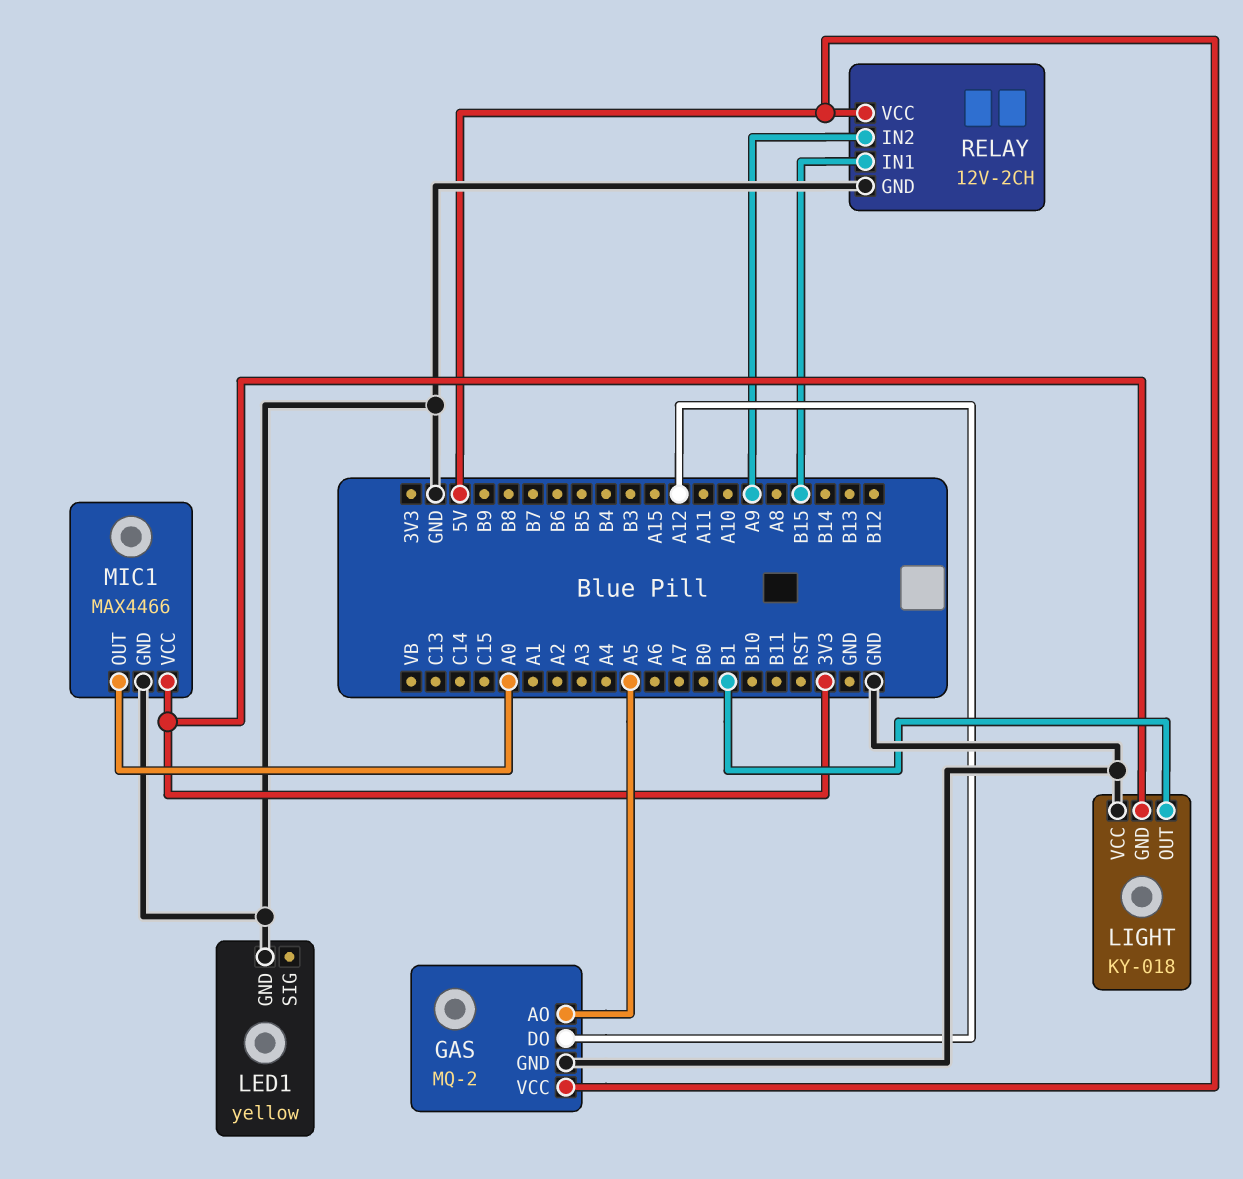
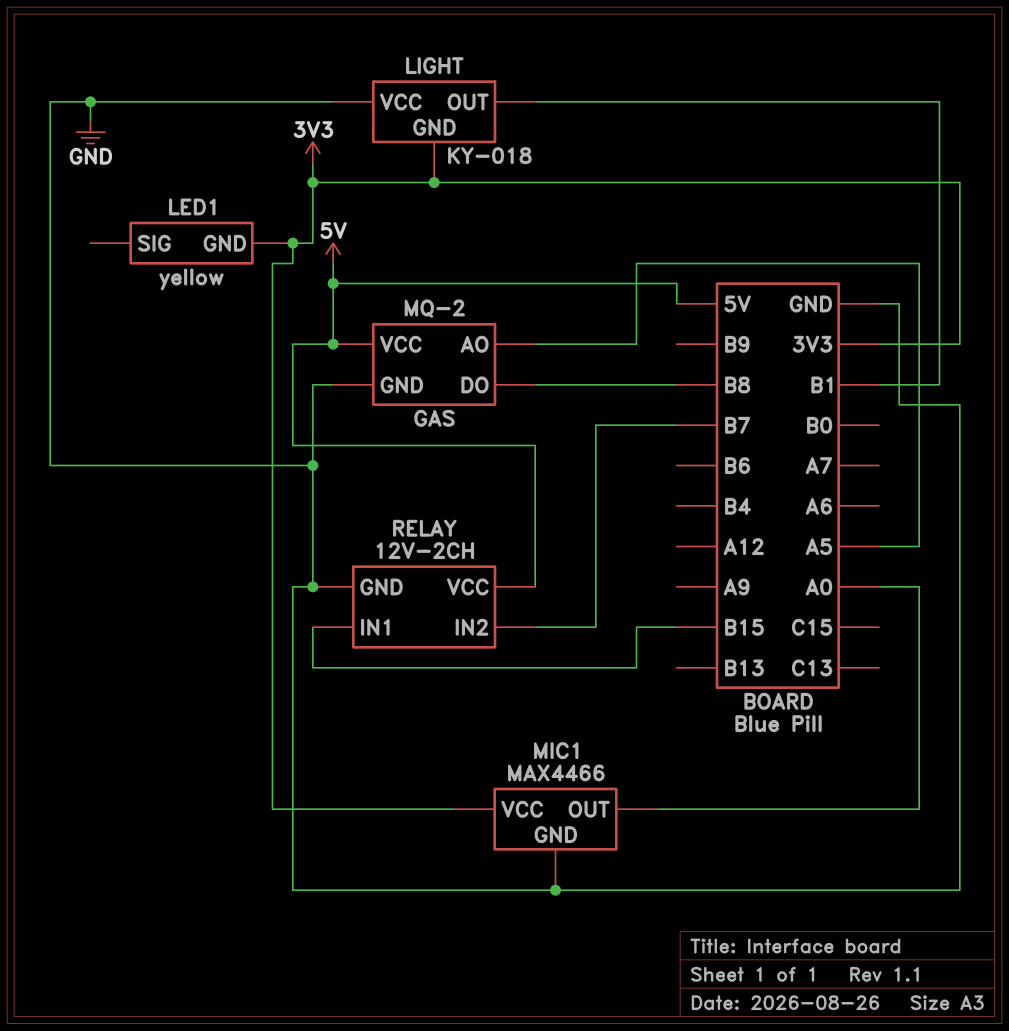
GAS pin DO: A12 -> B8
LED1 pin GND: GND -> 3V3
RELAY pin IN2: A9 -> B7

